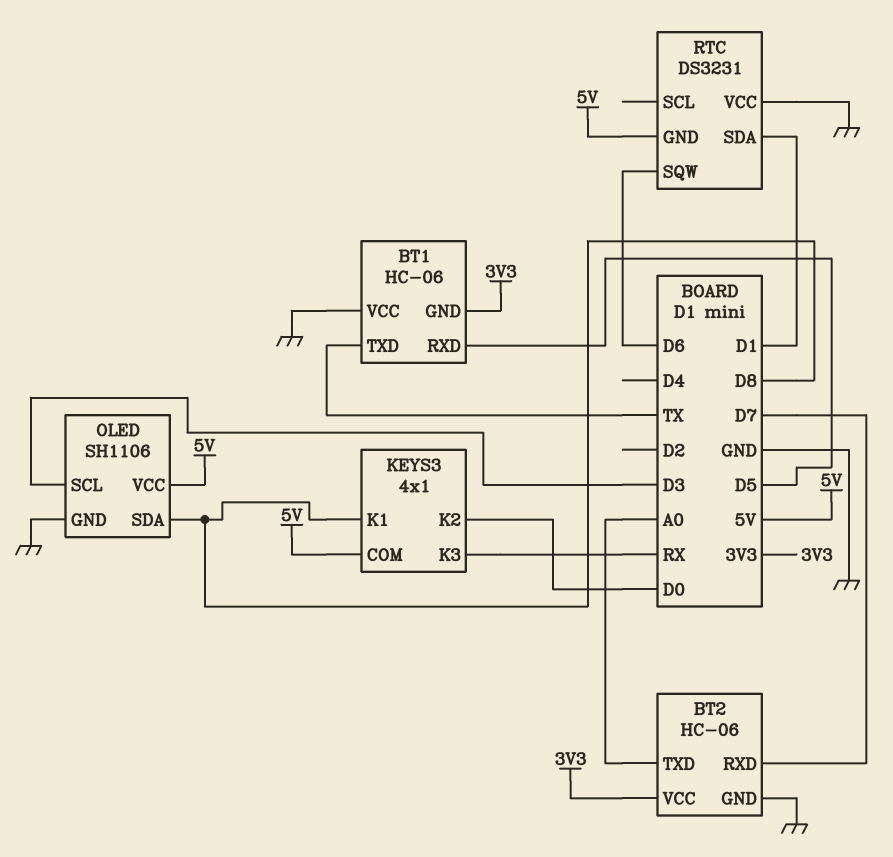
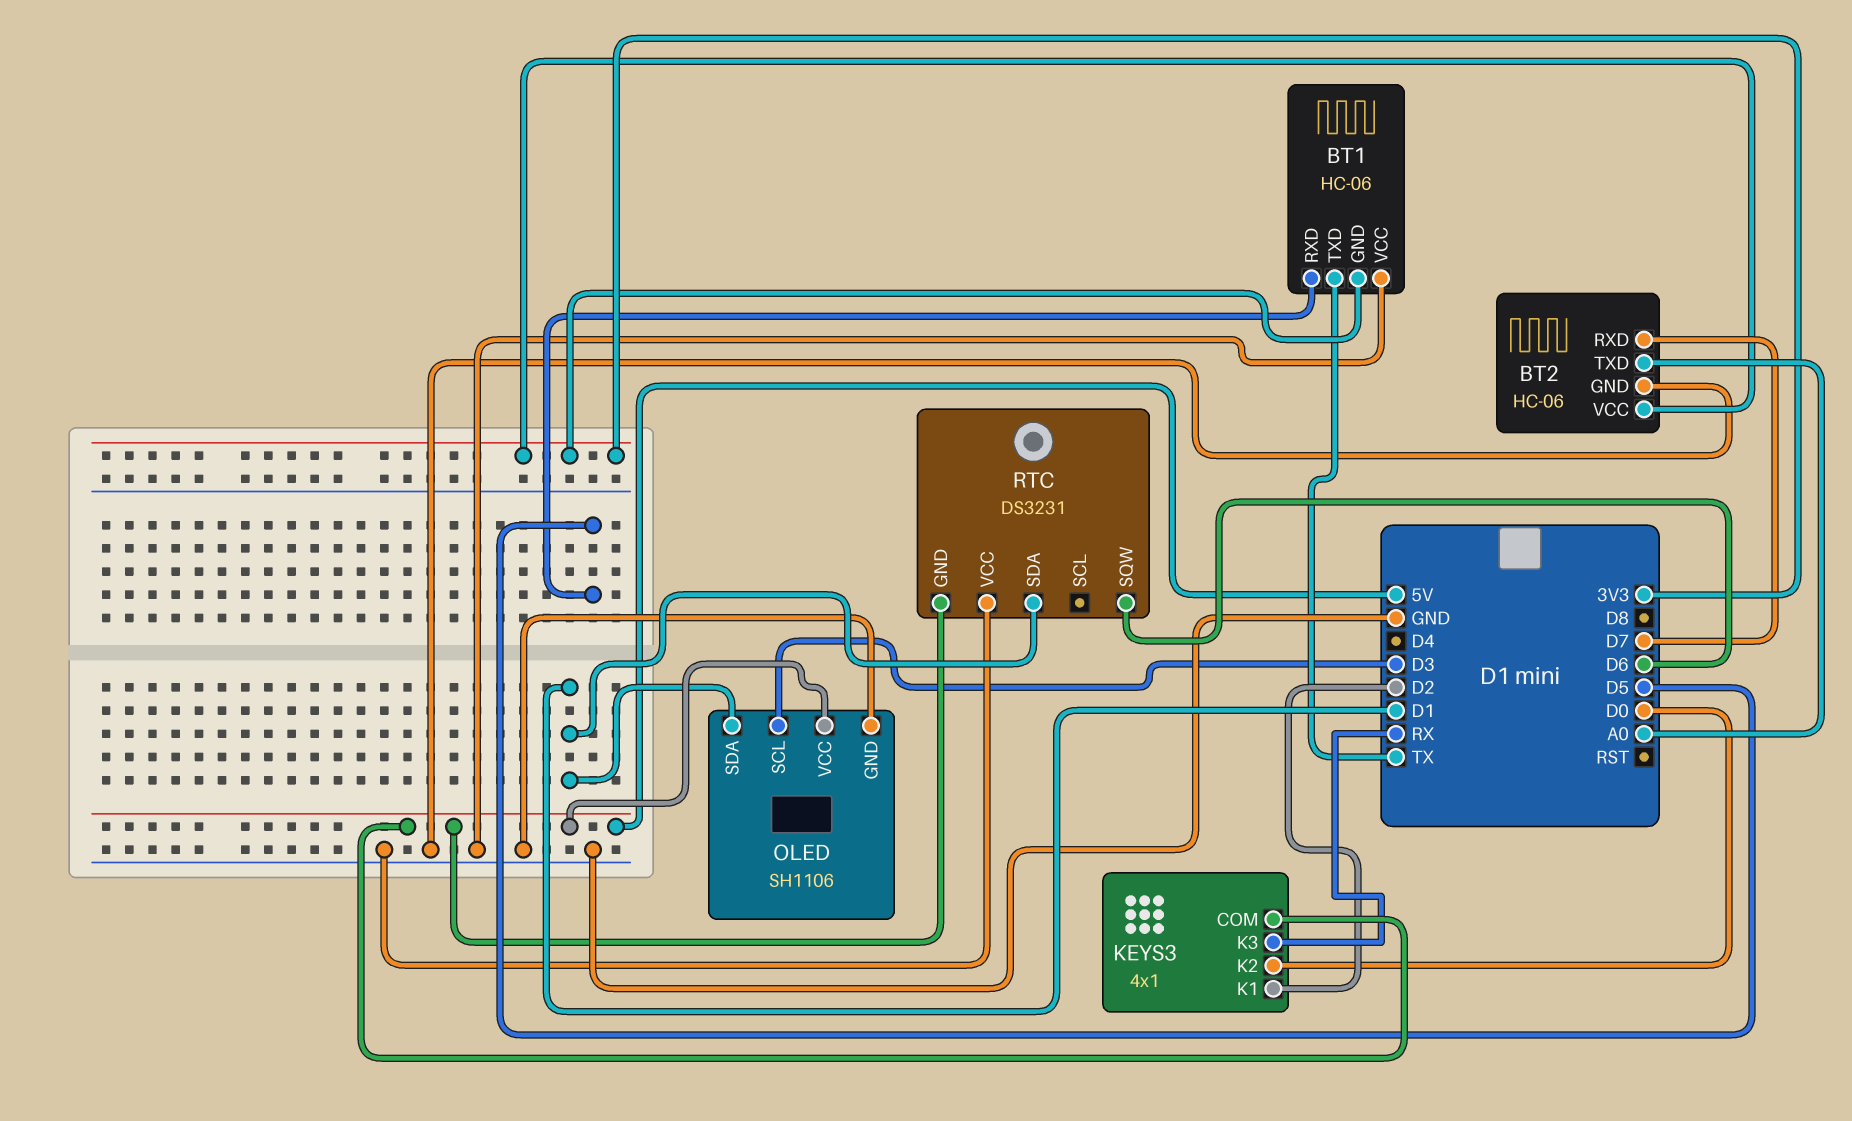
KEYS3 pin K1: D8 -> D2
OLED pin SDA: D8 -> D1

